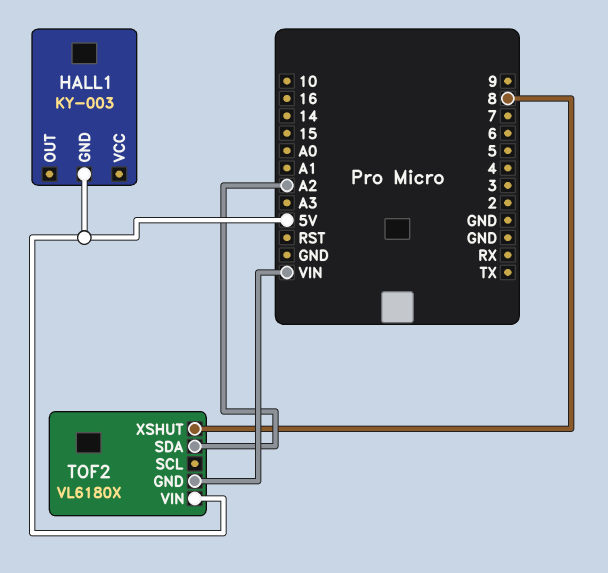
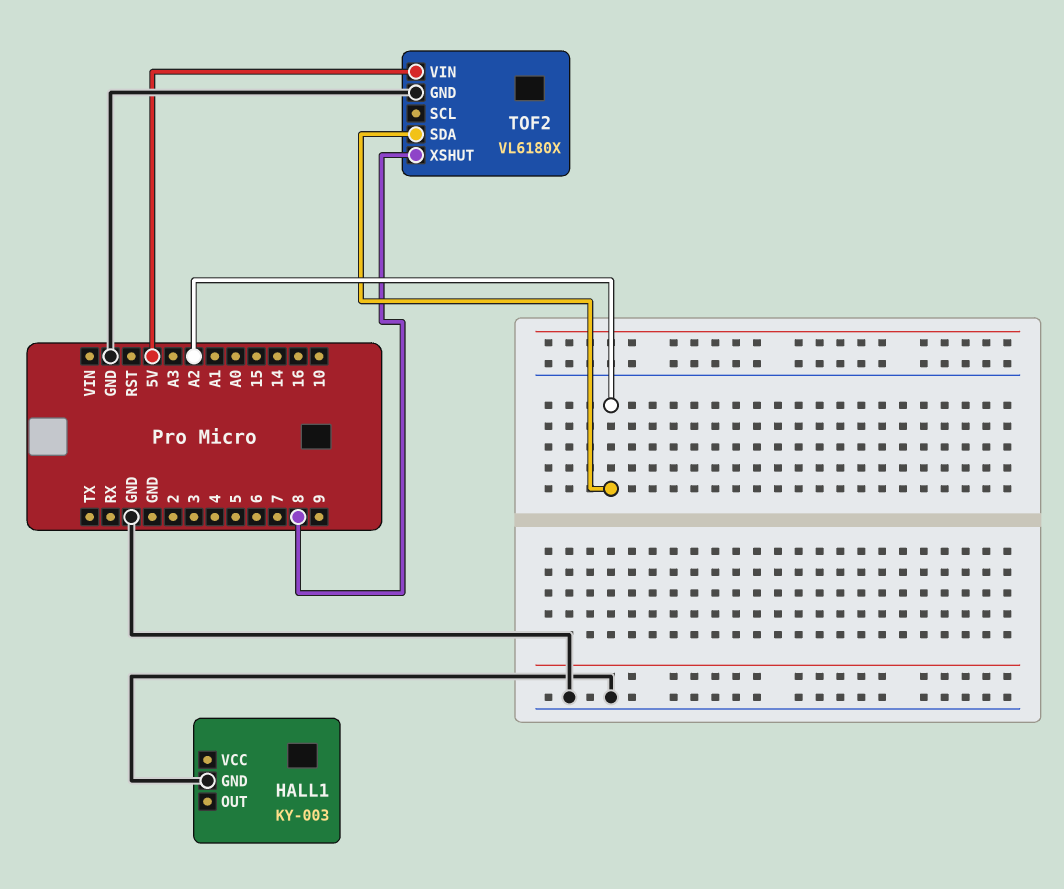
HALL1 pin GND: 5V -> GND
TOF2 pin GND: VIN -> GND

